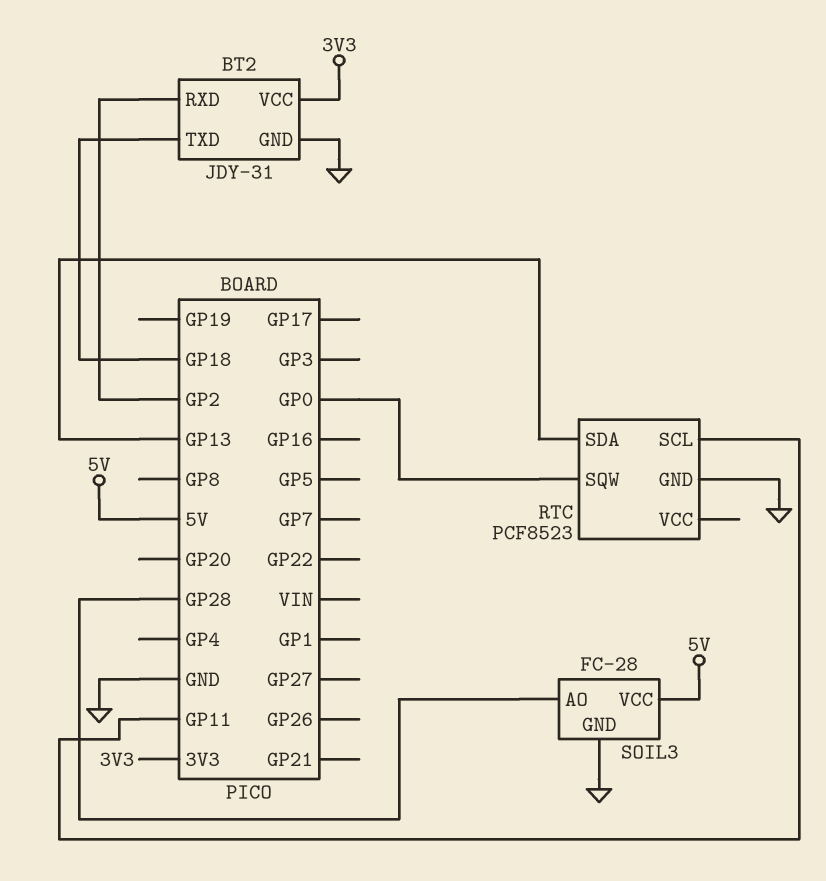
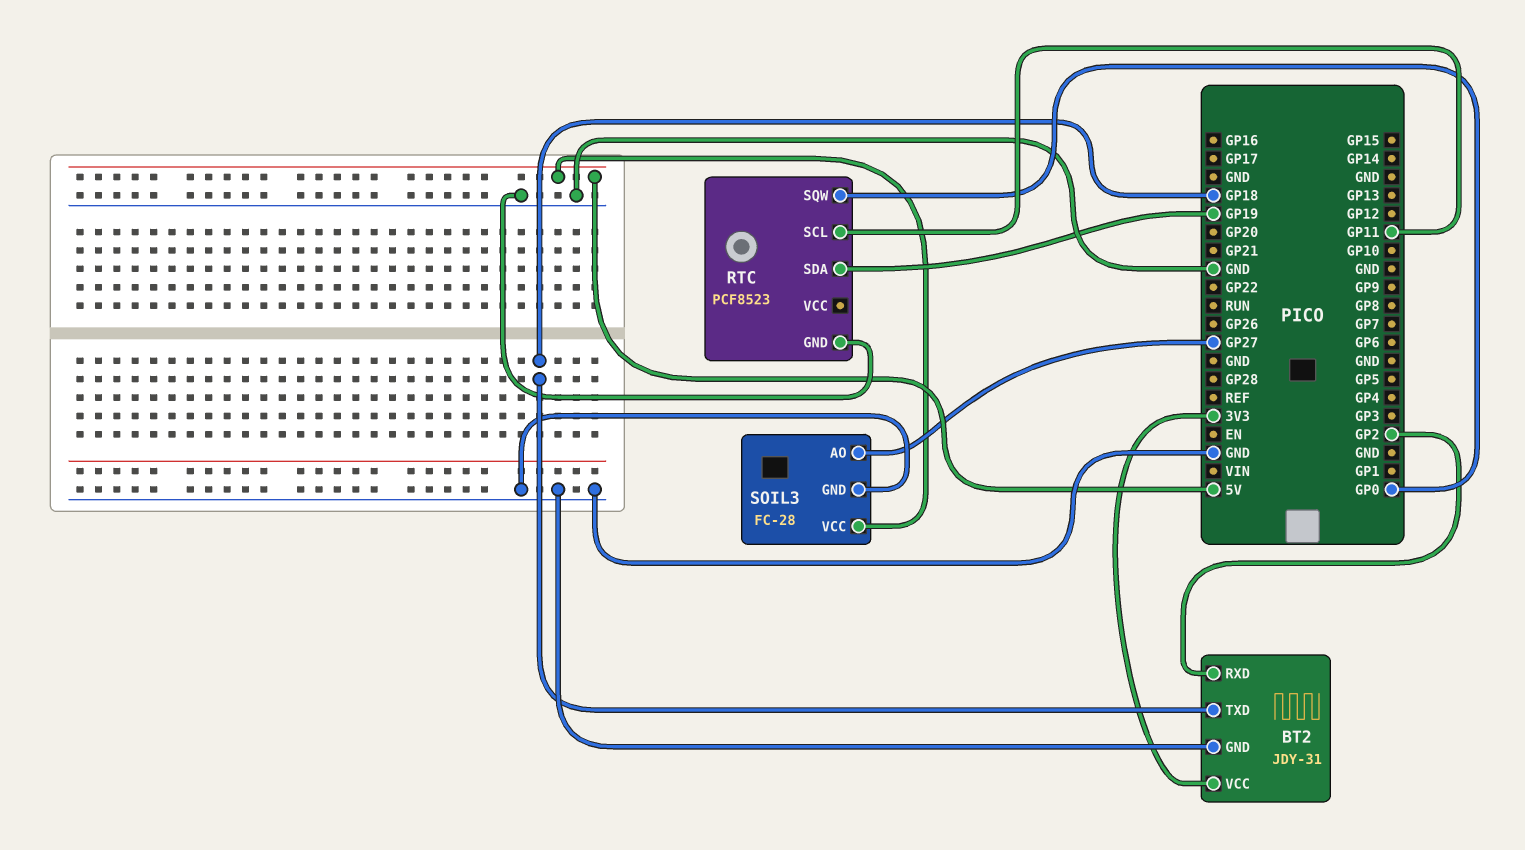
RTC pin SDA: GP13 -> GP19
SOIL3 pin AO: GP28 -> GP27

